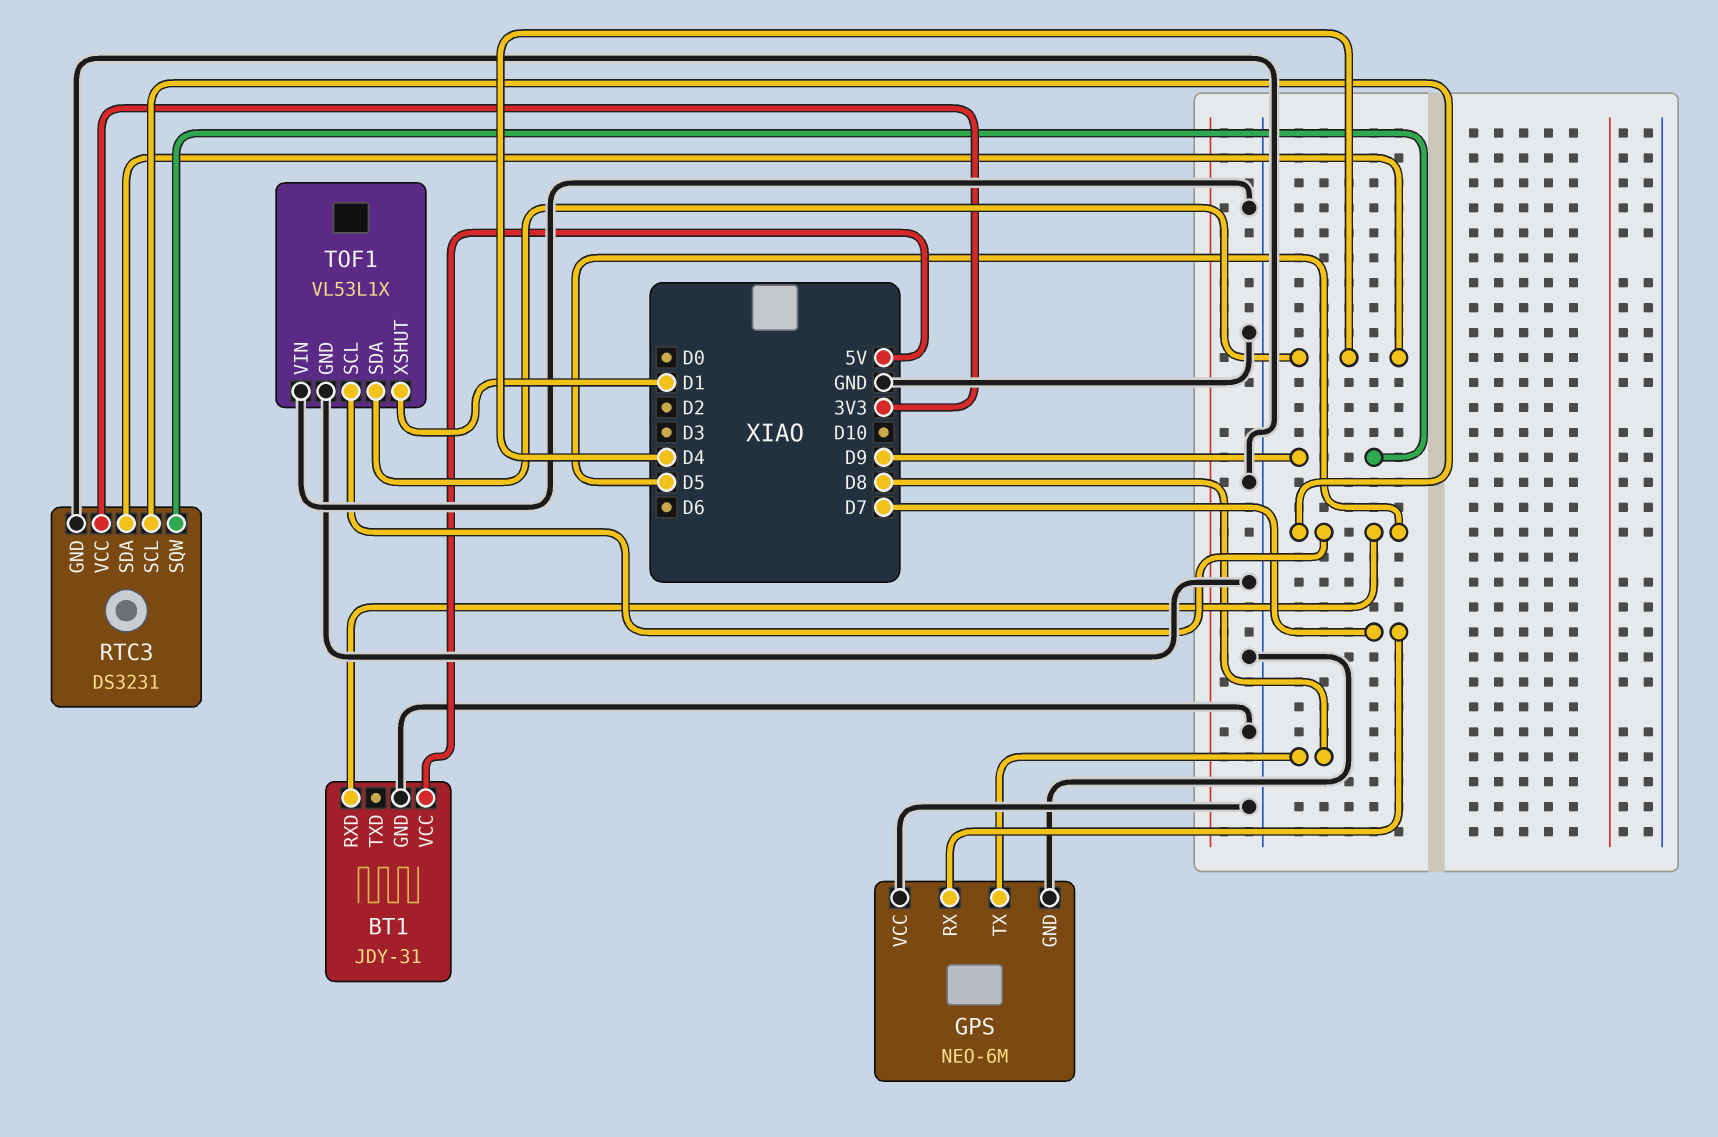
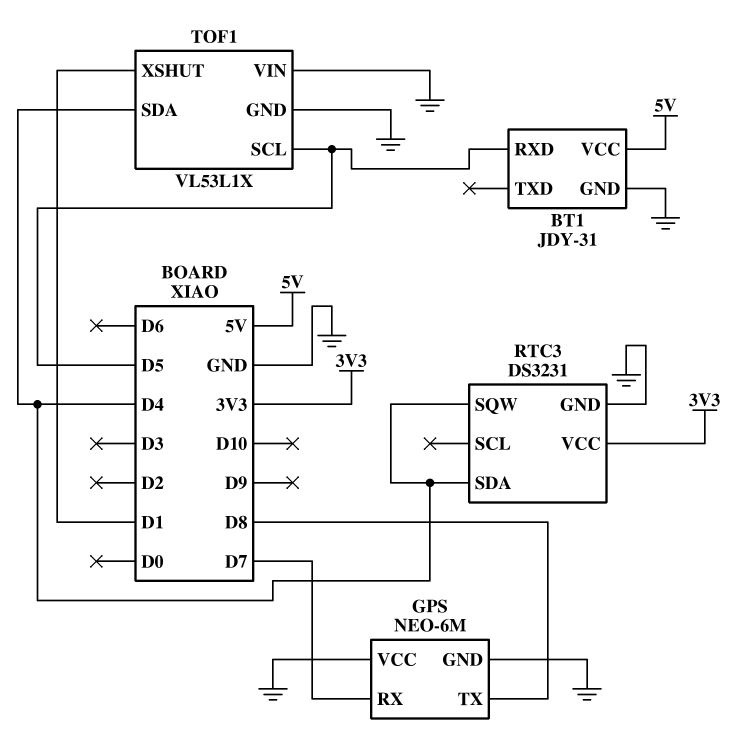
RTC3 pin SCL: D5 -> none
RTC3 pin SQW: D9 -> D4

